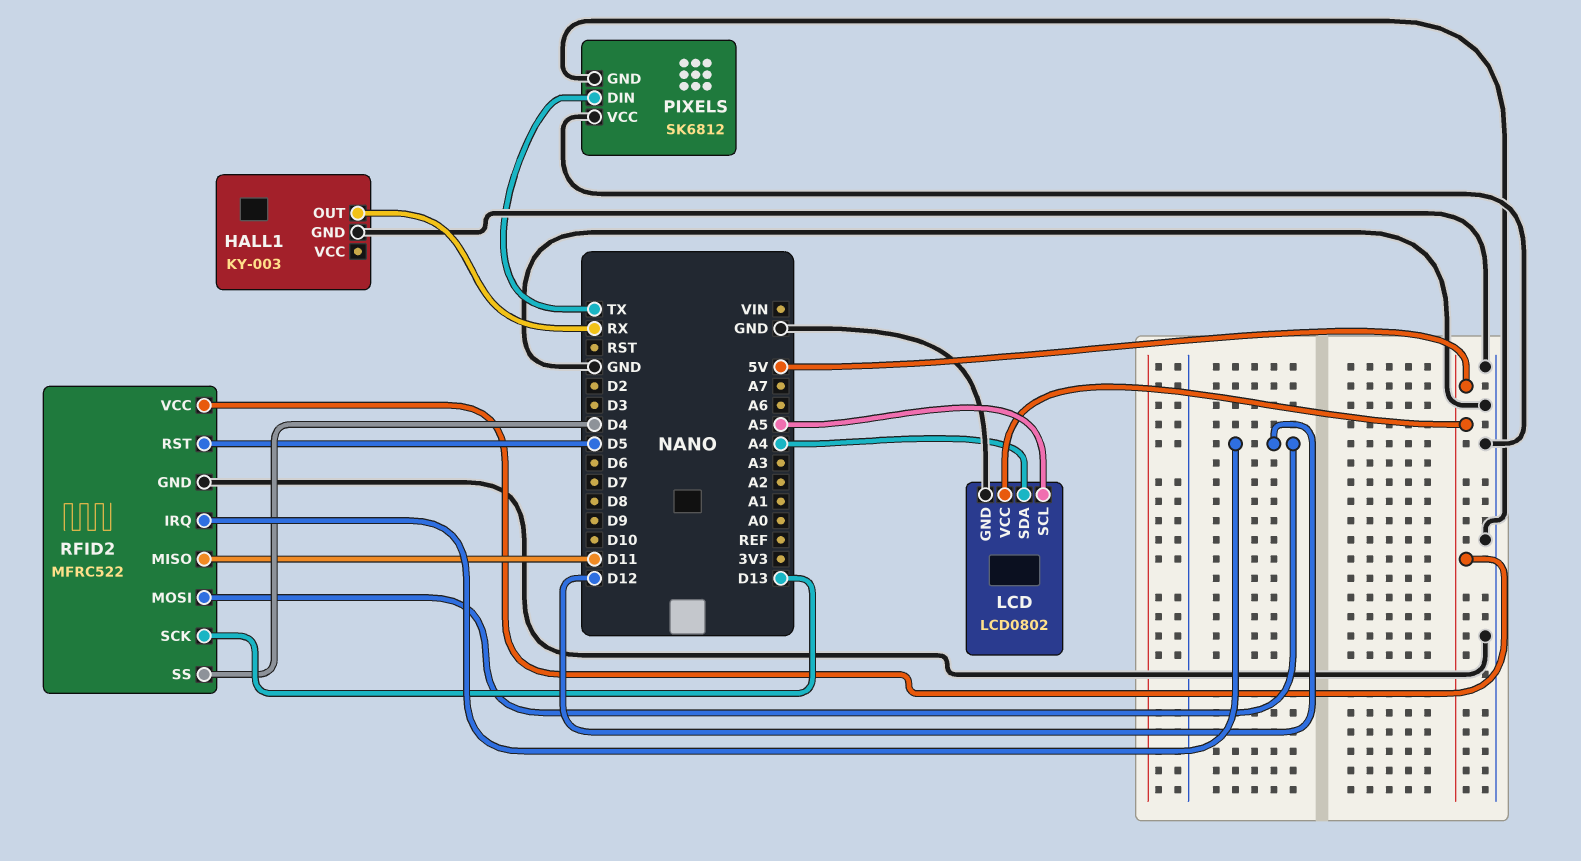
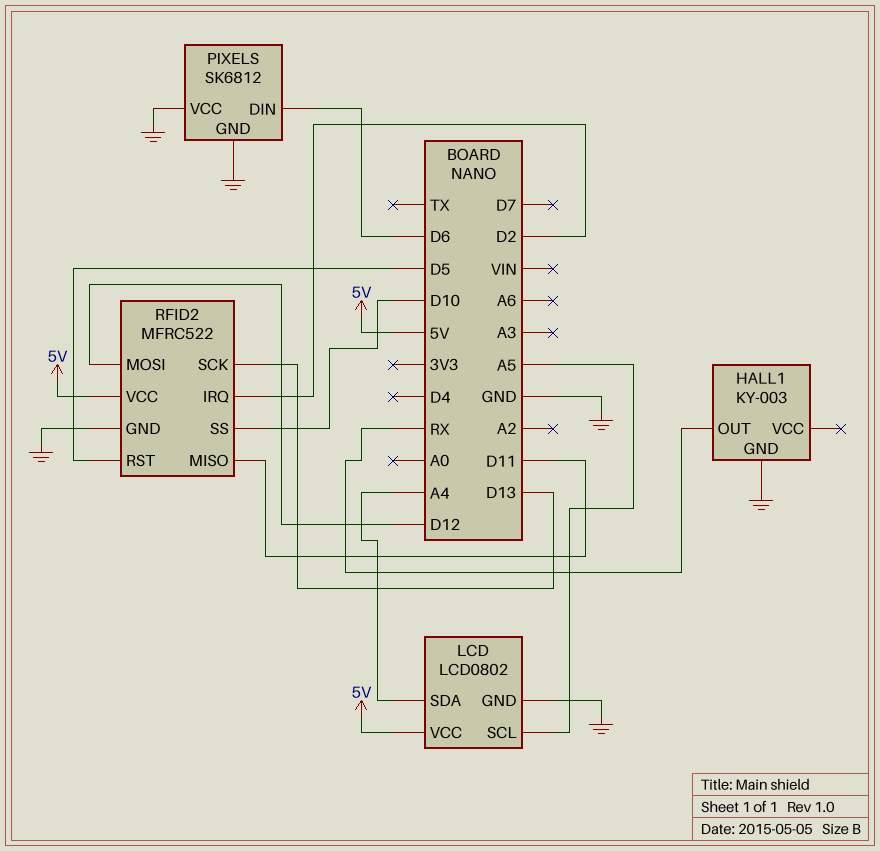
PIXELS pin DIN: TX -> D6
RFID2 pin IRQ: D12 -> D2
RFID2 pin SS: D4 -> D10

